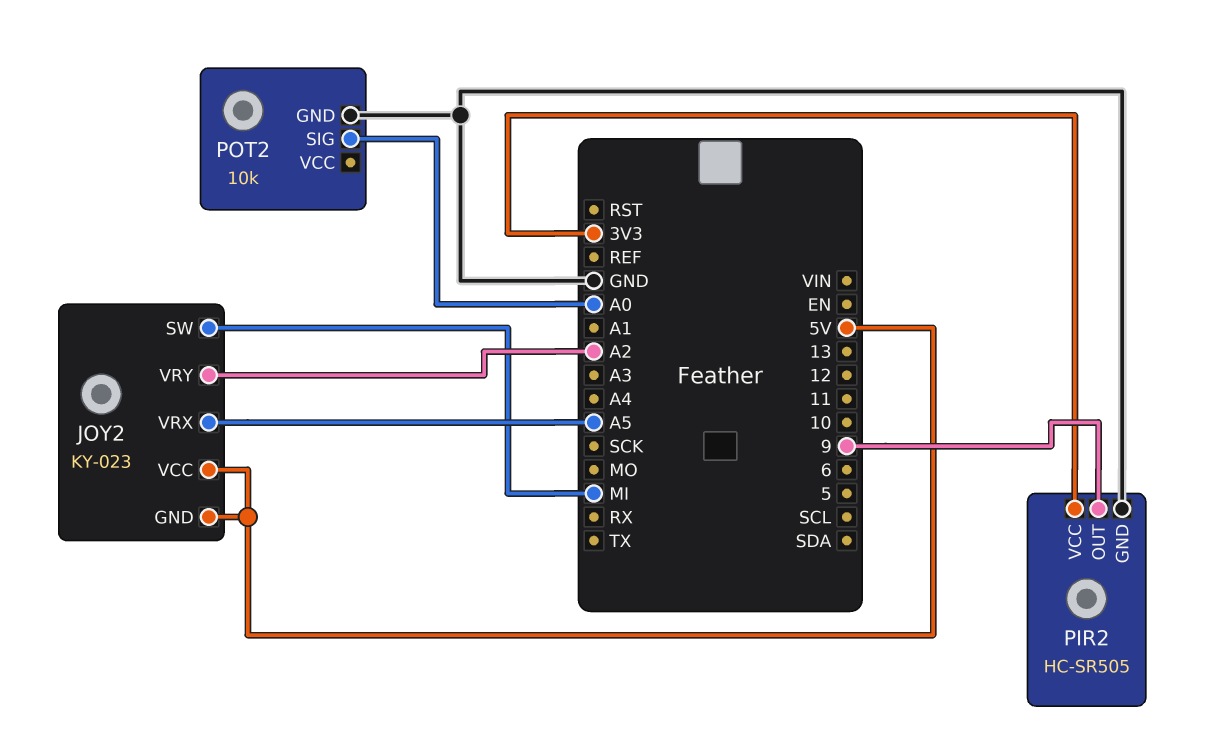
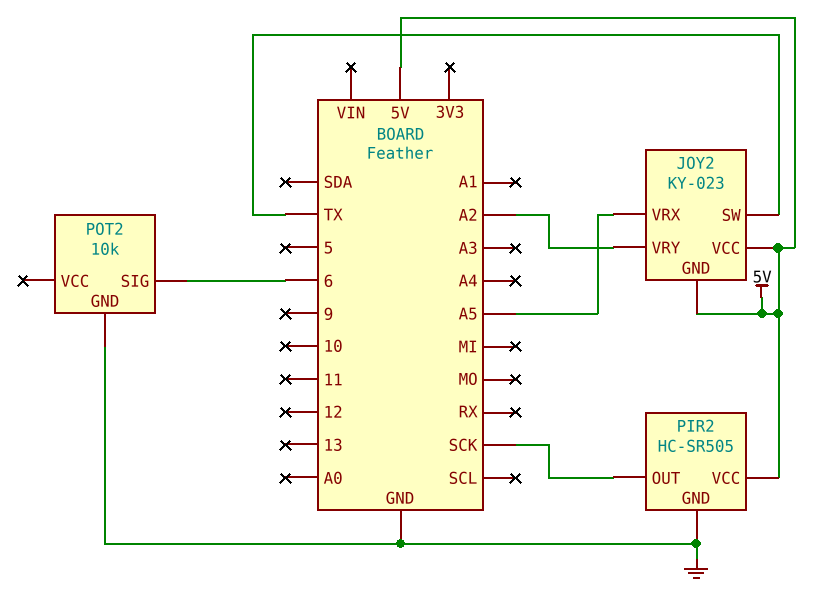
JOY2 pin SW: MI -> TX
PIR2 pin OUT: 9 -> SCK
PIR2 pin VCC: 3V3 -> 5V
POT2 pin SIG: A0 -> 6

